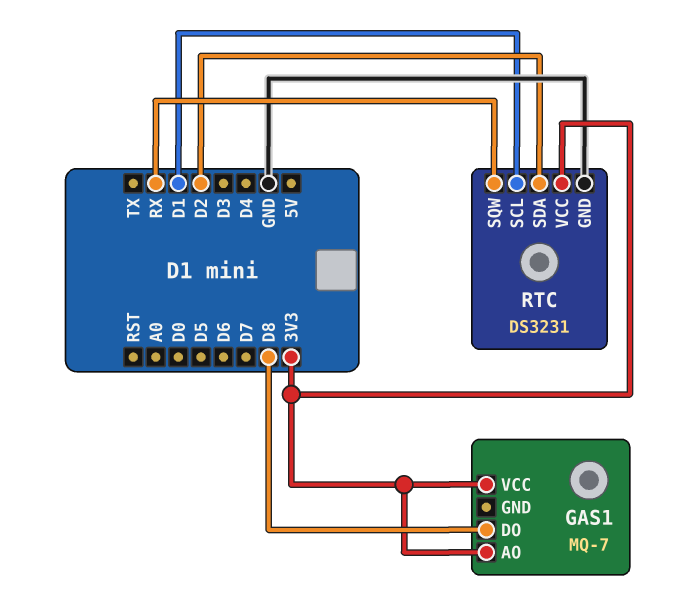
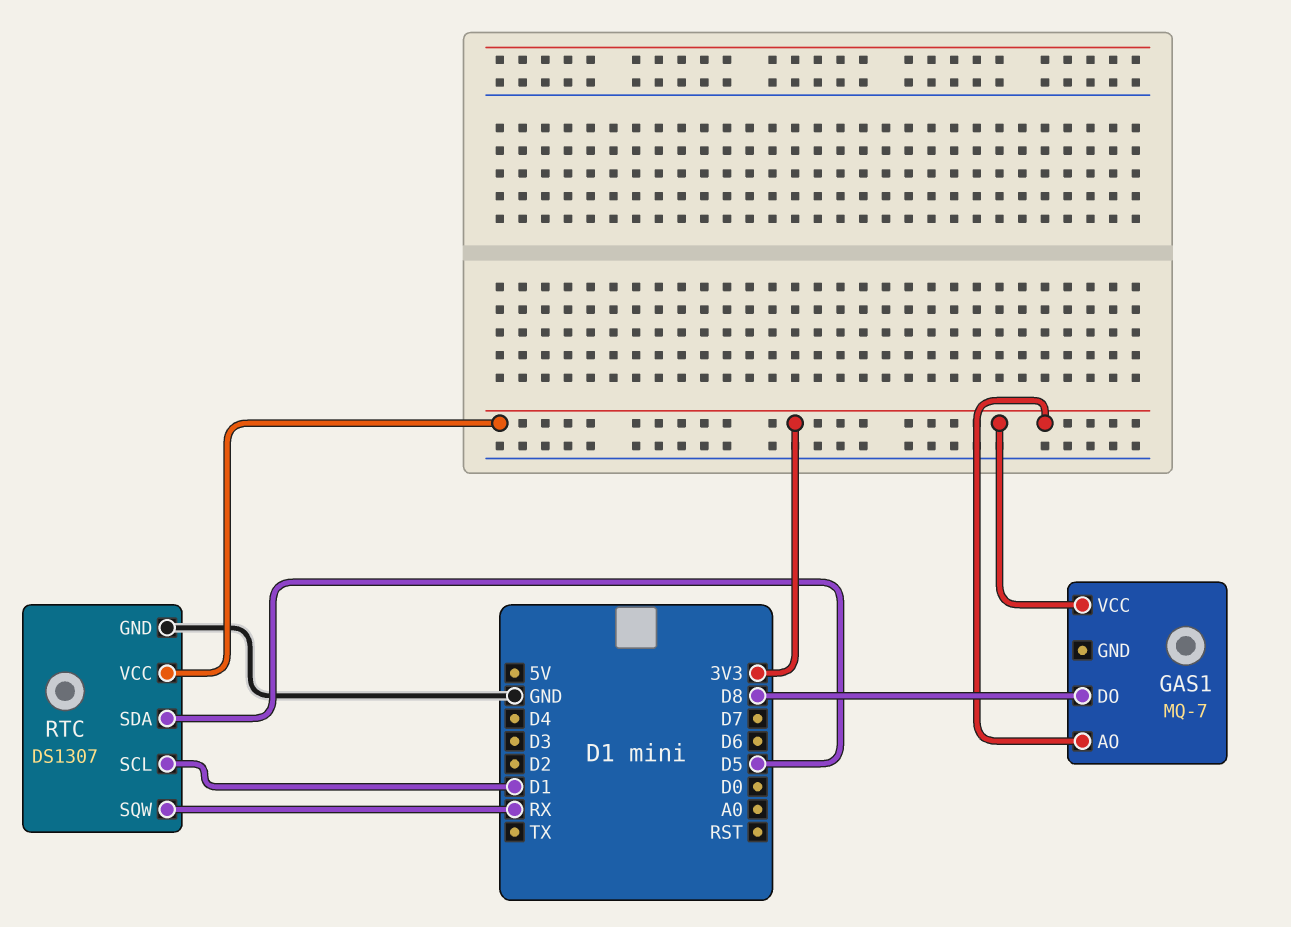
RTC: DS3231 -> DS1307
RTC pin SDA: D2 -> D5

